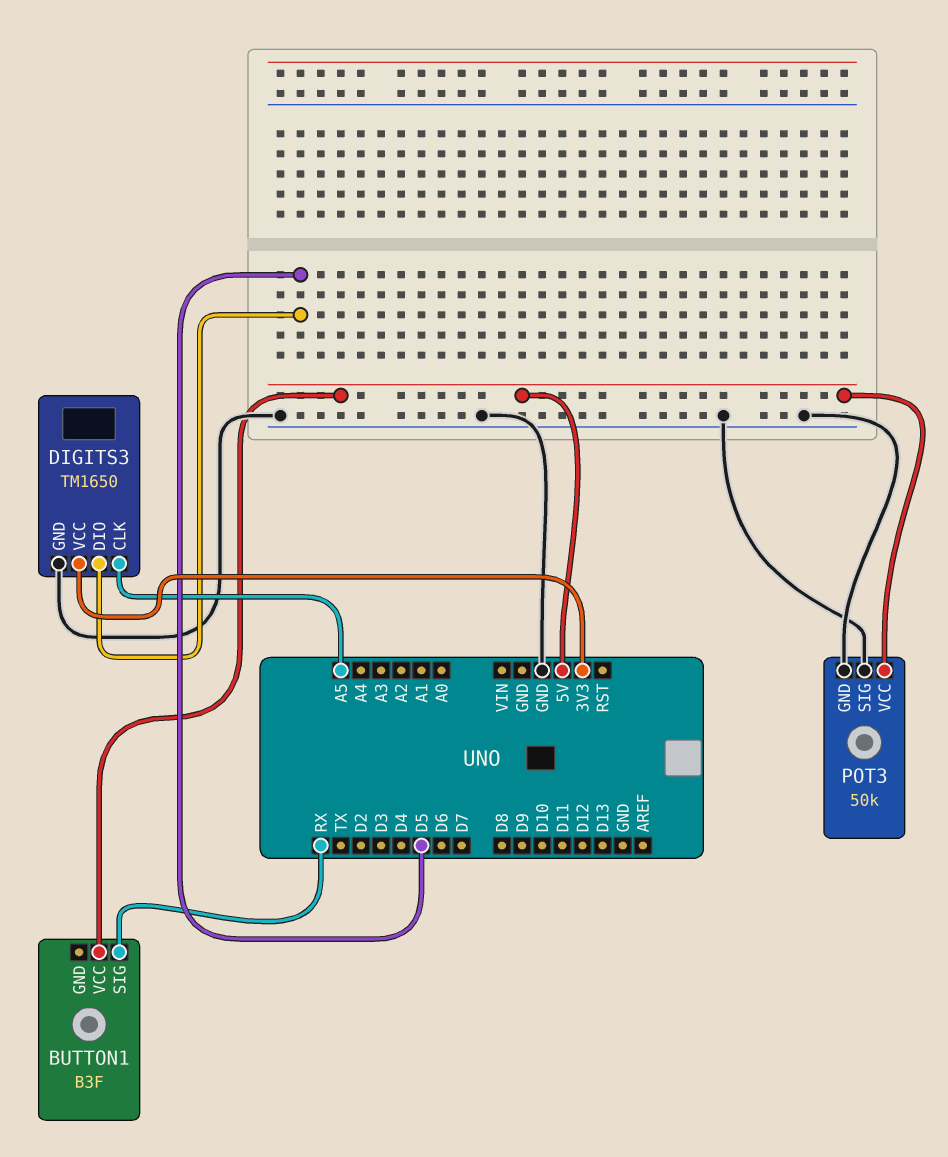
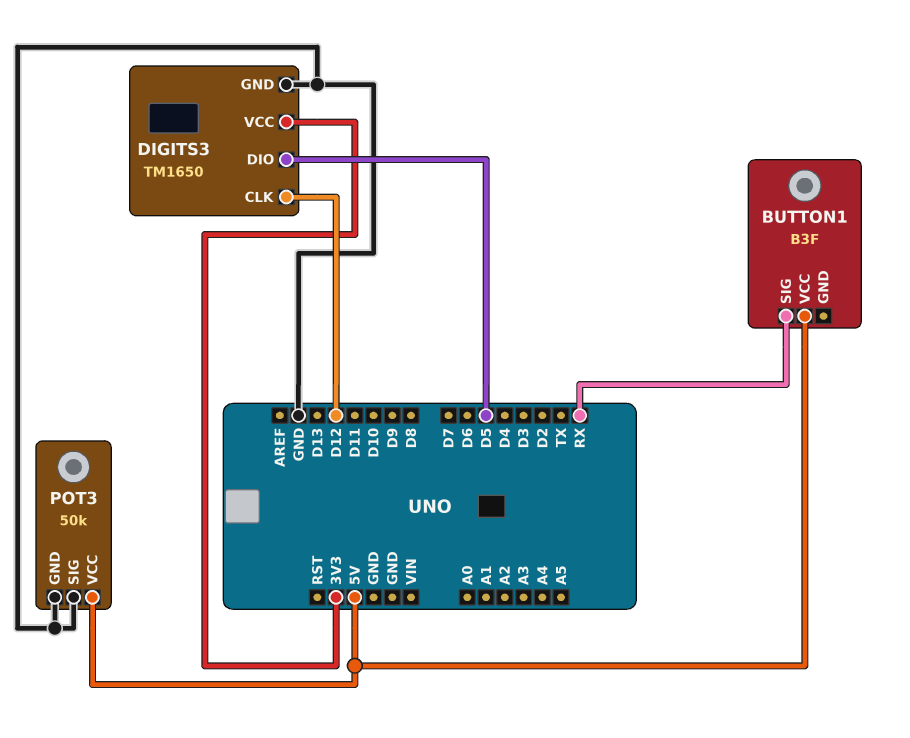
DIGITS3 pin CLK: A5 -> D12

